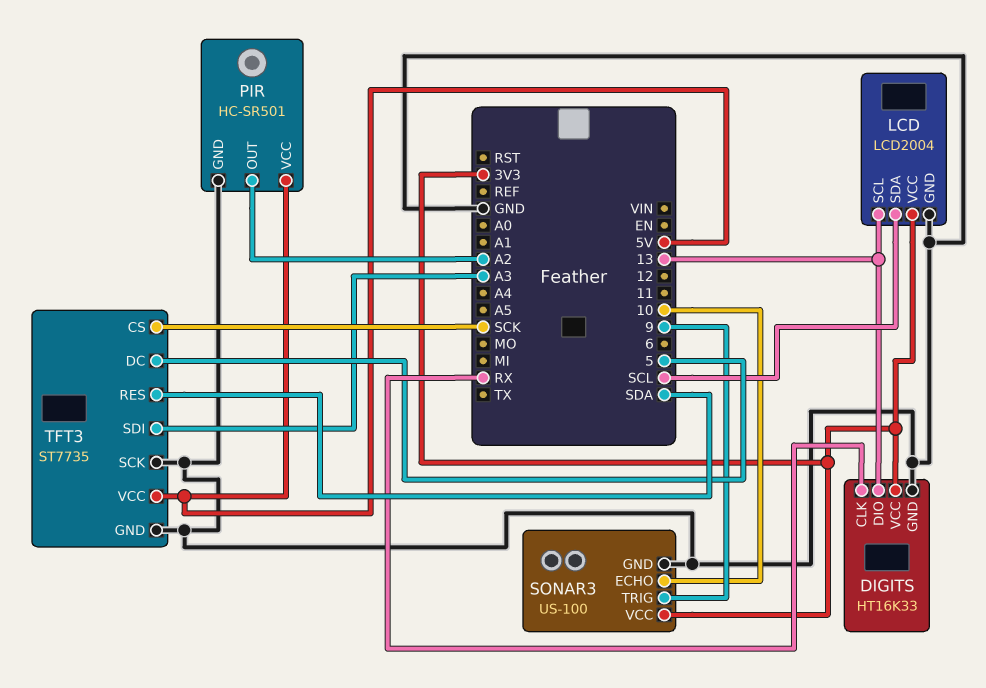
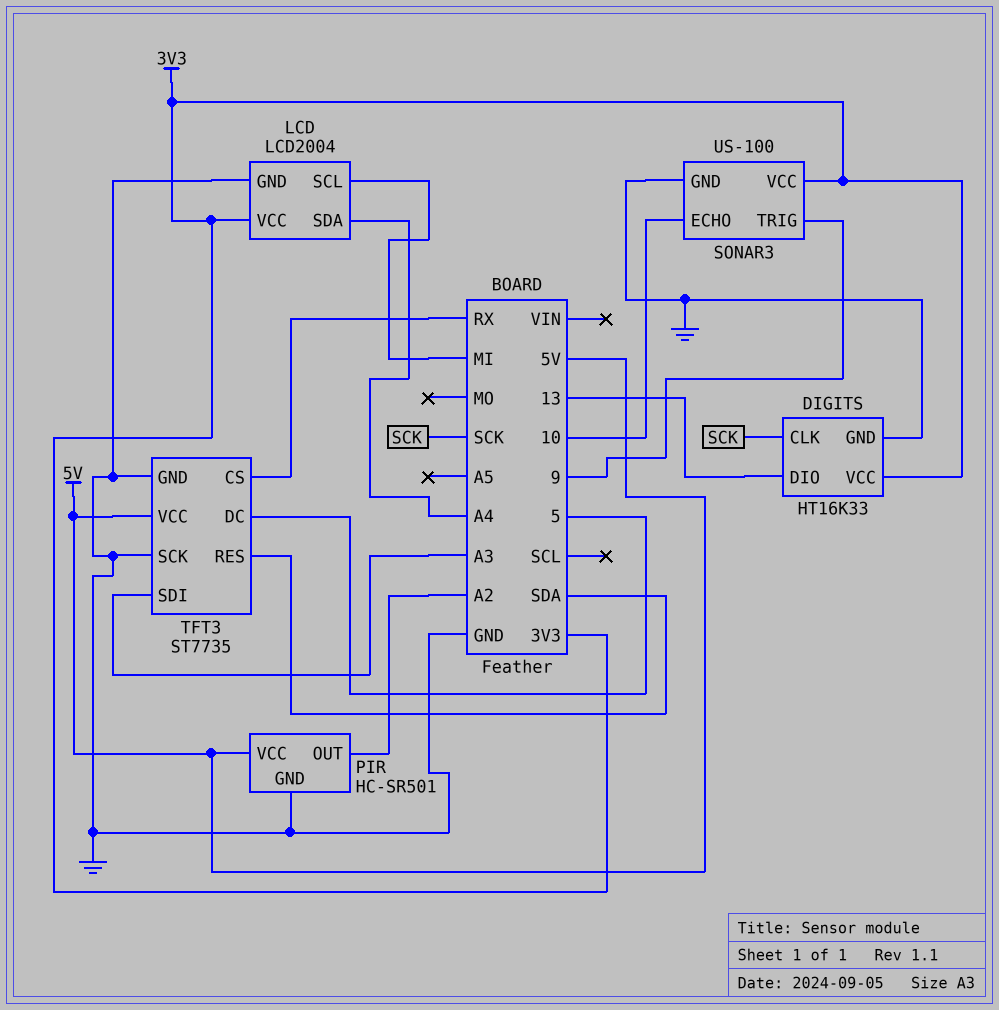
DIGITS pin CLK: RX -> SCK
LCD pin SCL: 13 -> MI
LCD pin SDA: SCL -> A4
TFT3 pin CS: SCK -> RX

